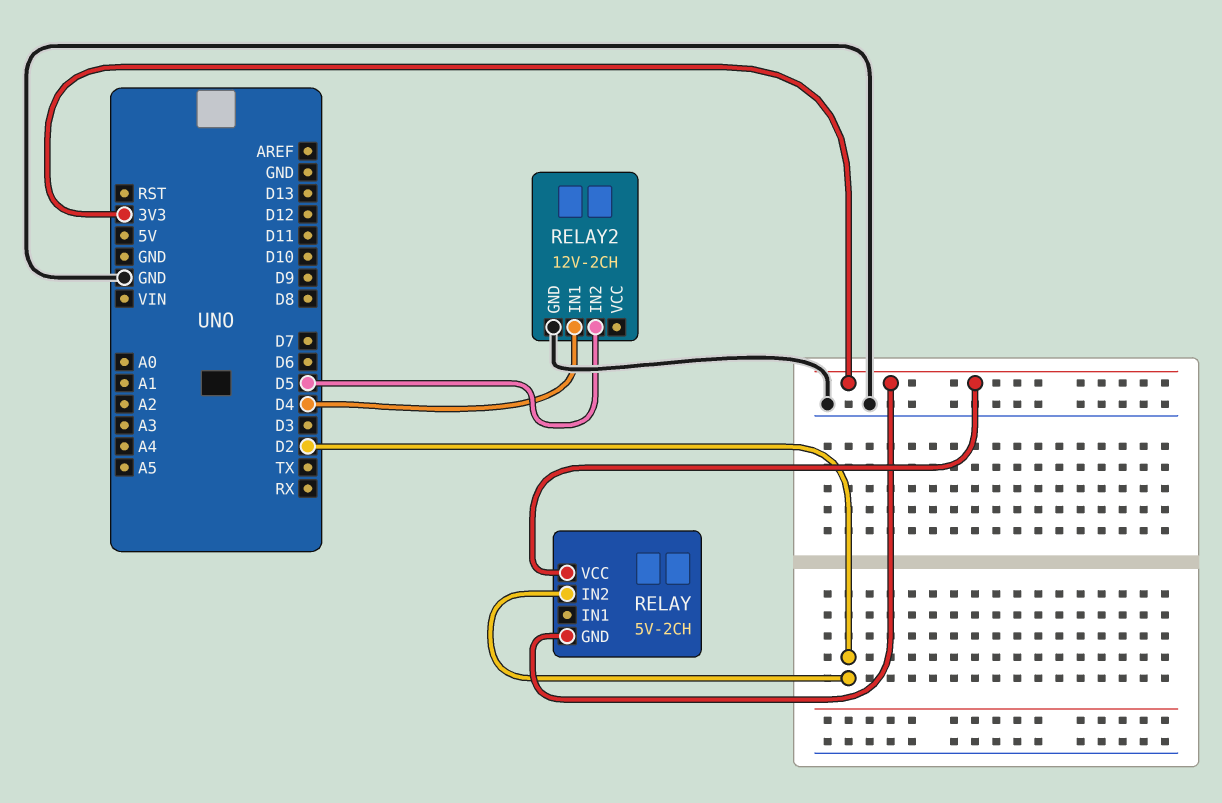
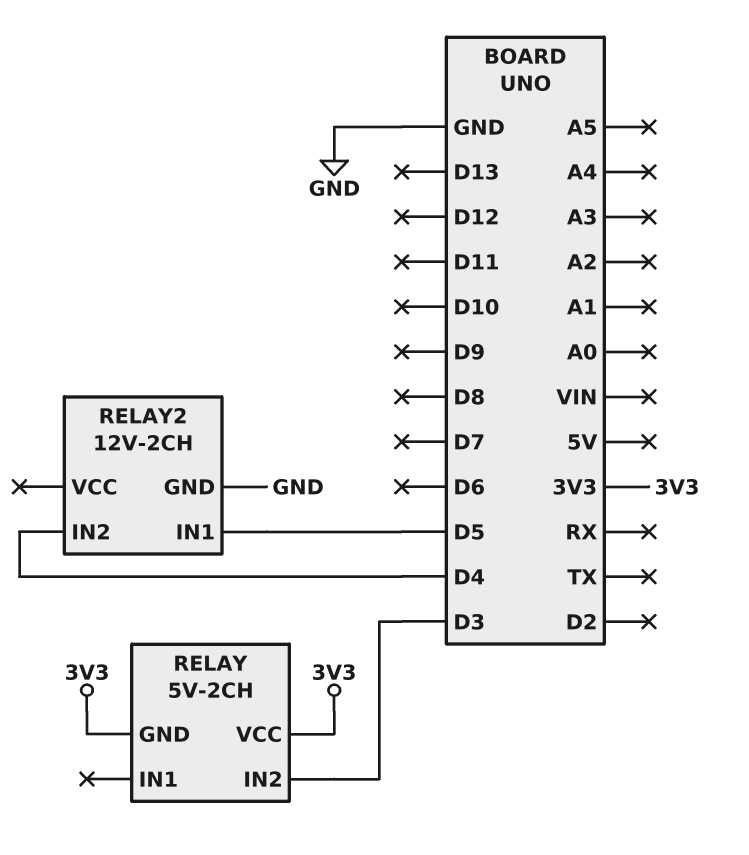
RELAY pin IN2: D2 -> D3
RELAY2 pin IN1: D4 -> D5
RELAY2 pin IN2: D5 -> D4

